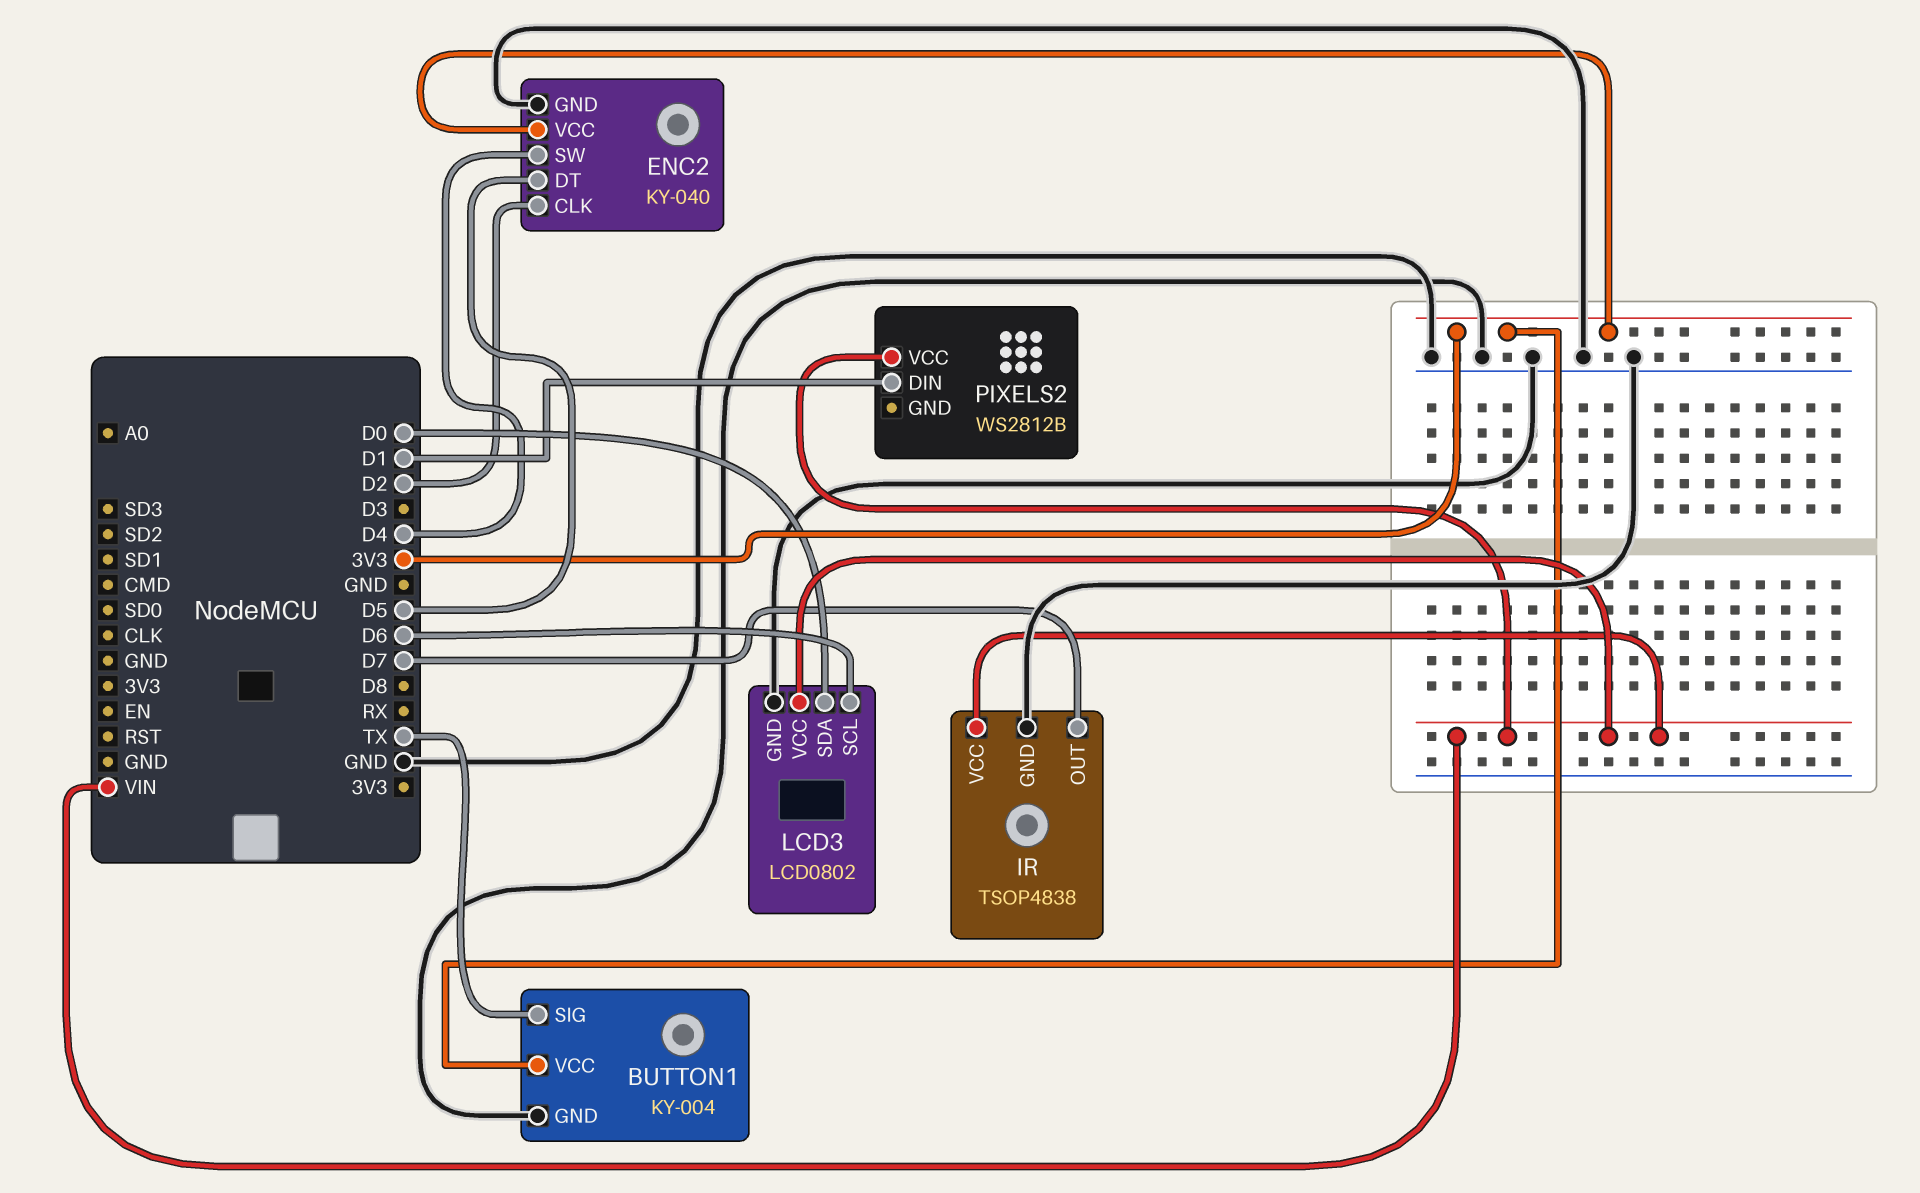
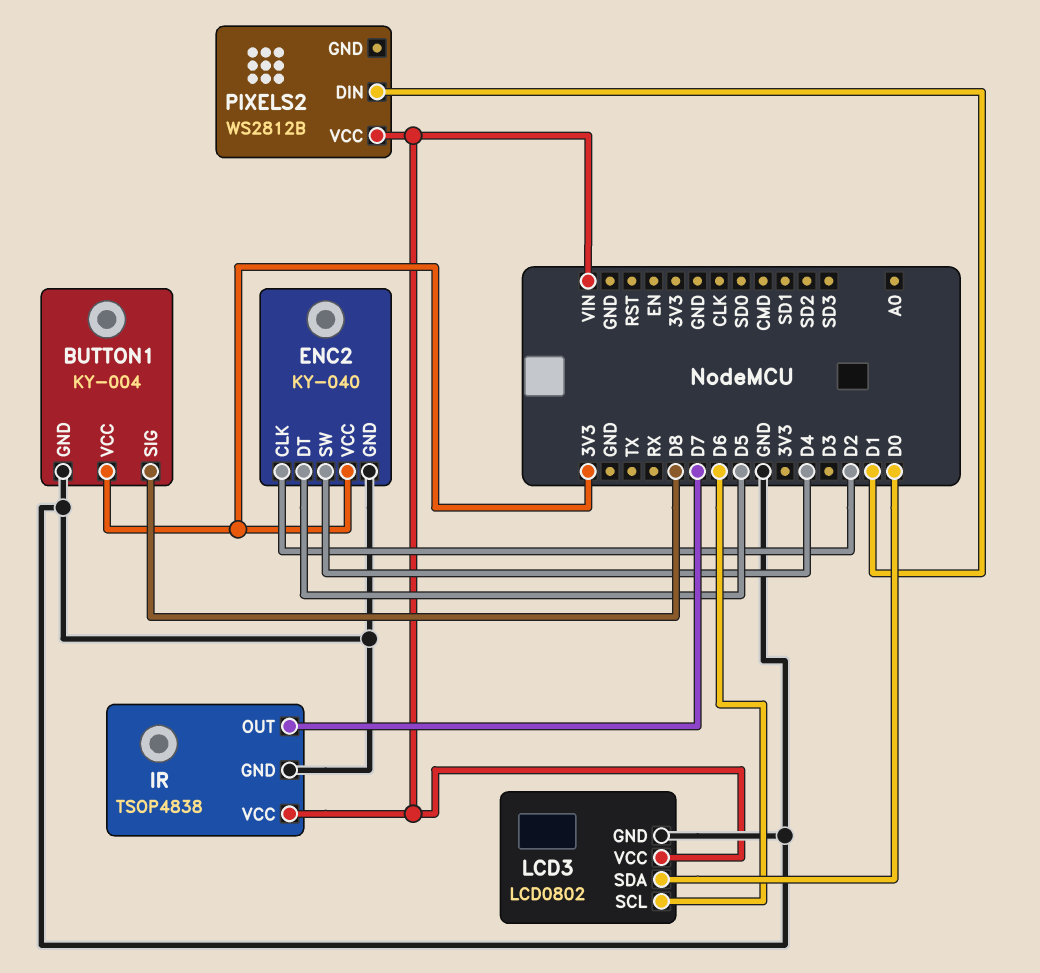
BUTTON1 pin SIG: TX -> D8

